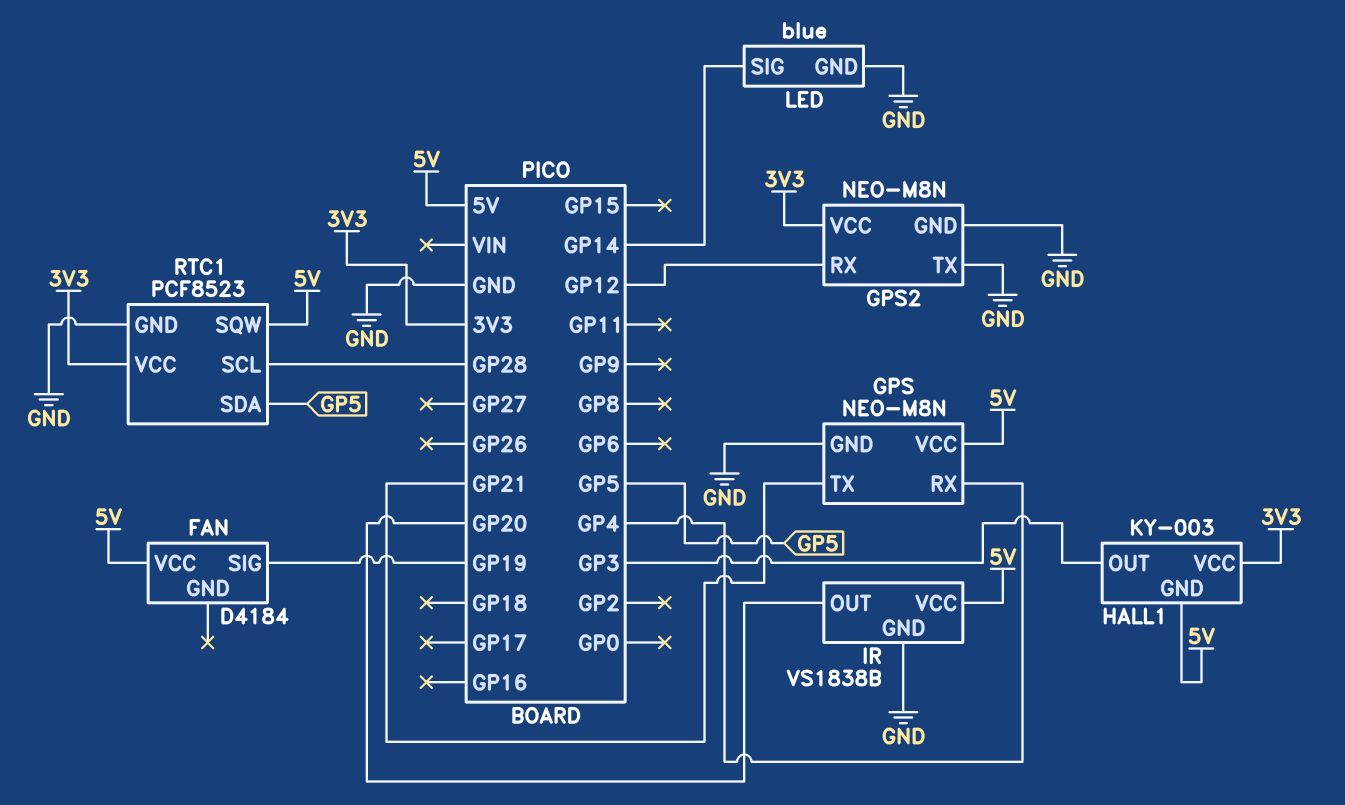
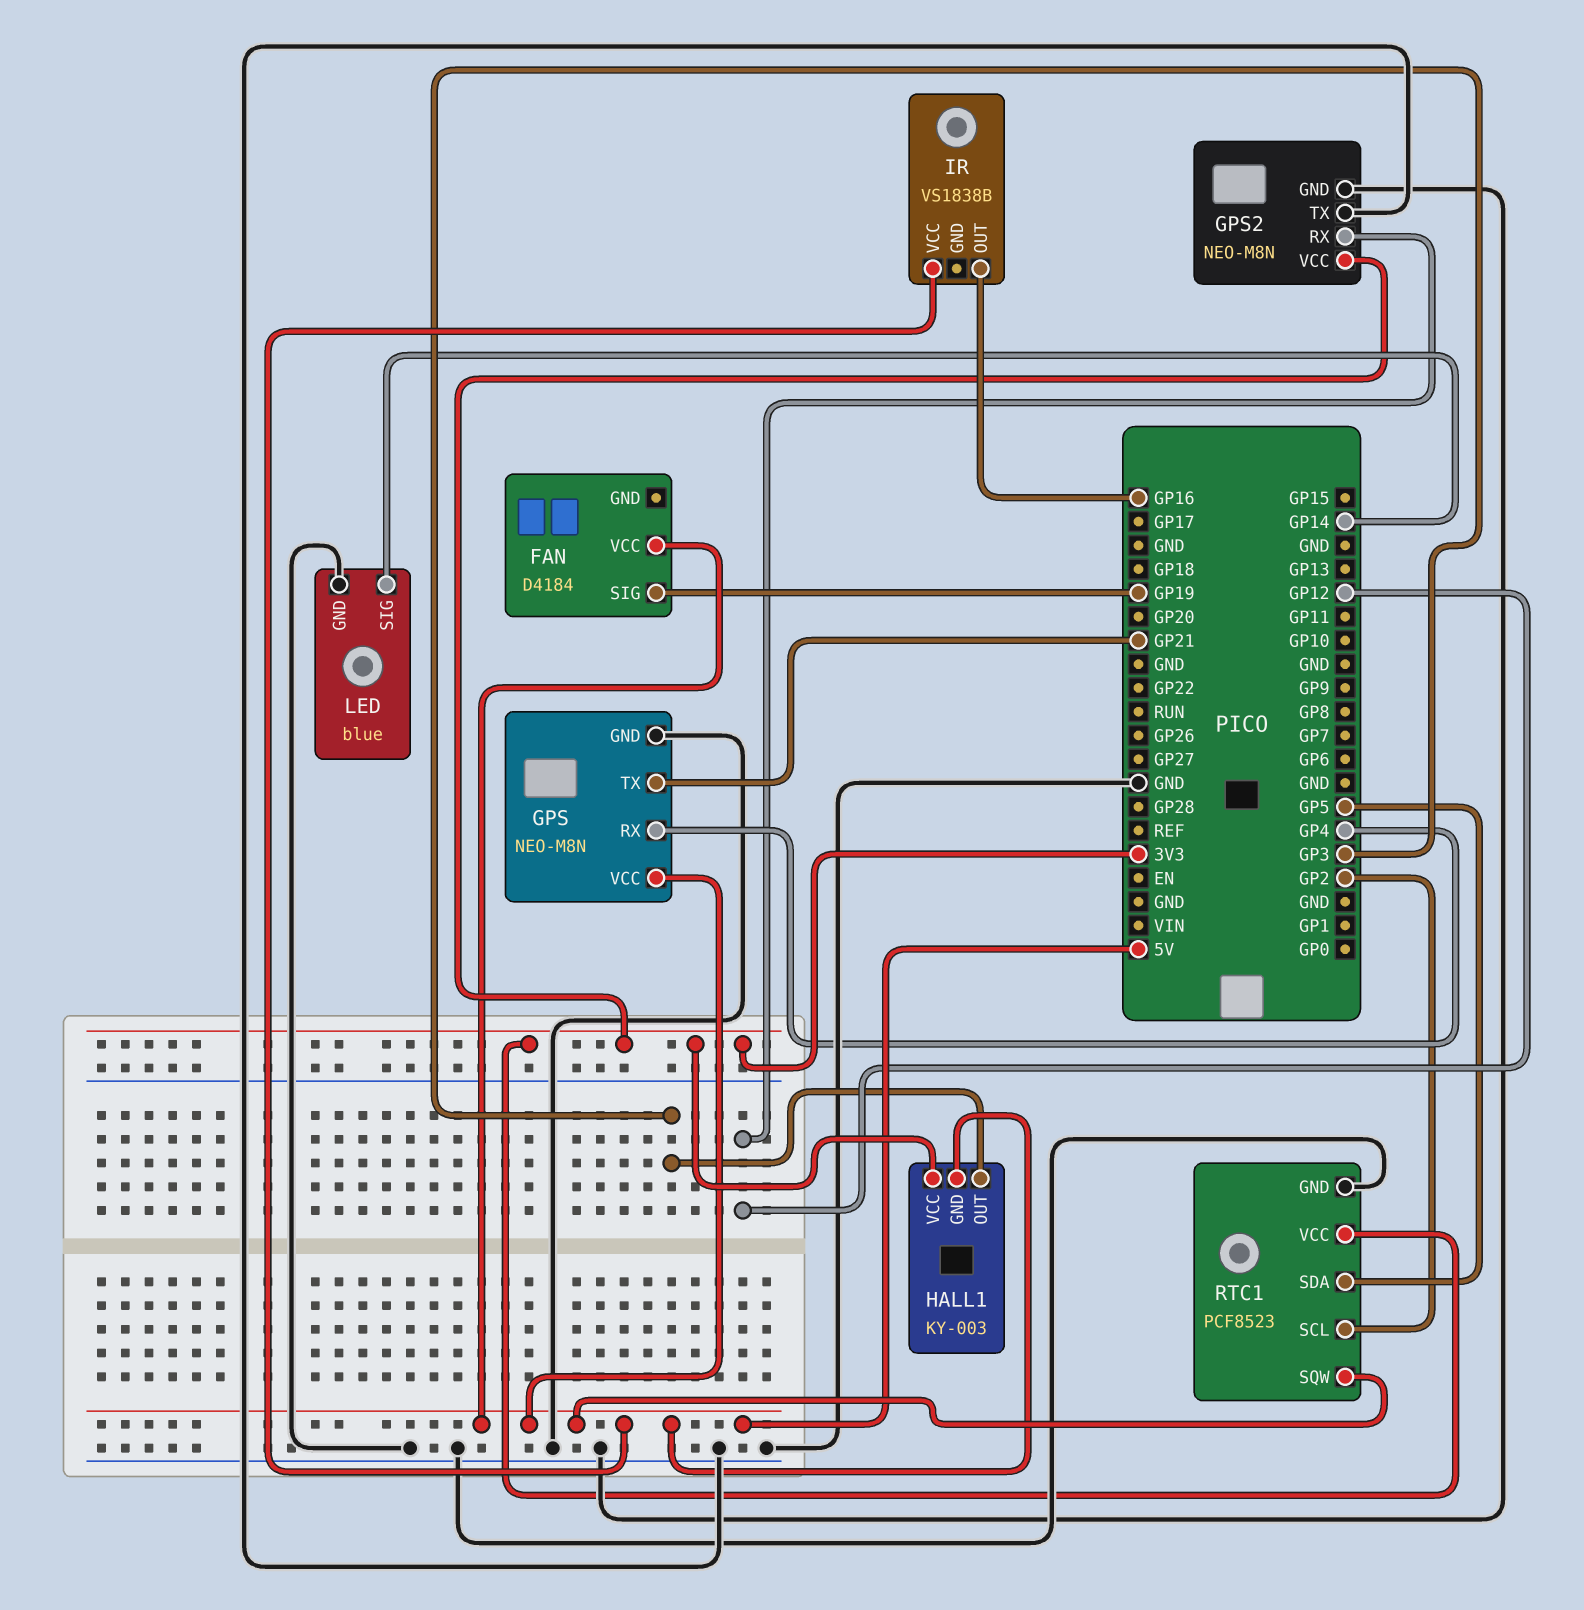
IR pin GND: GND -> none
IR pin OUT: GP20 -> GP16
RTC1 pin SCL: GP28 -> GP2

